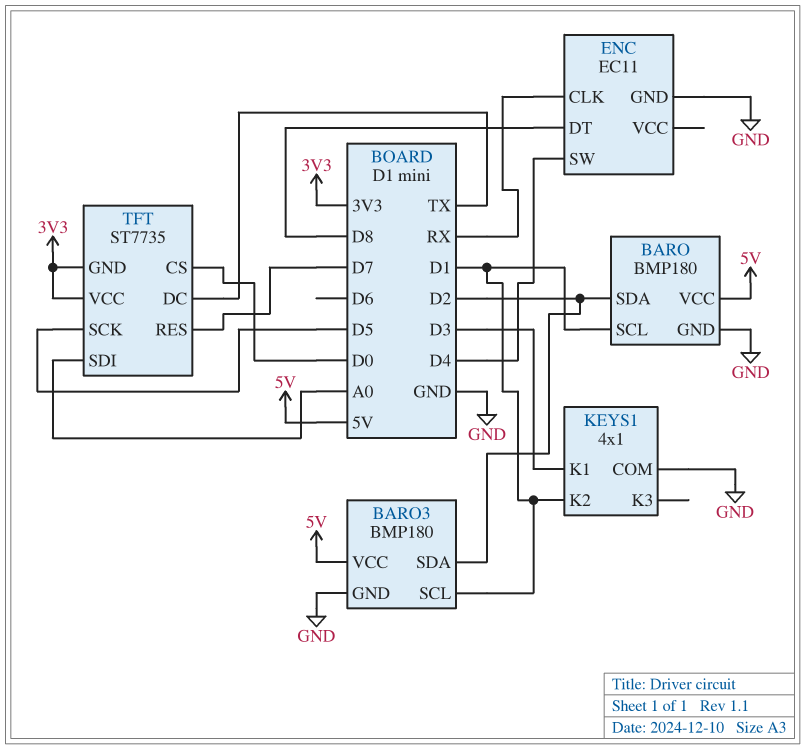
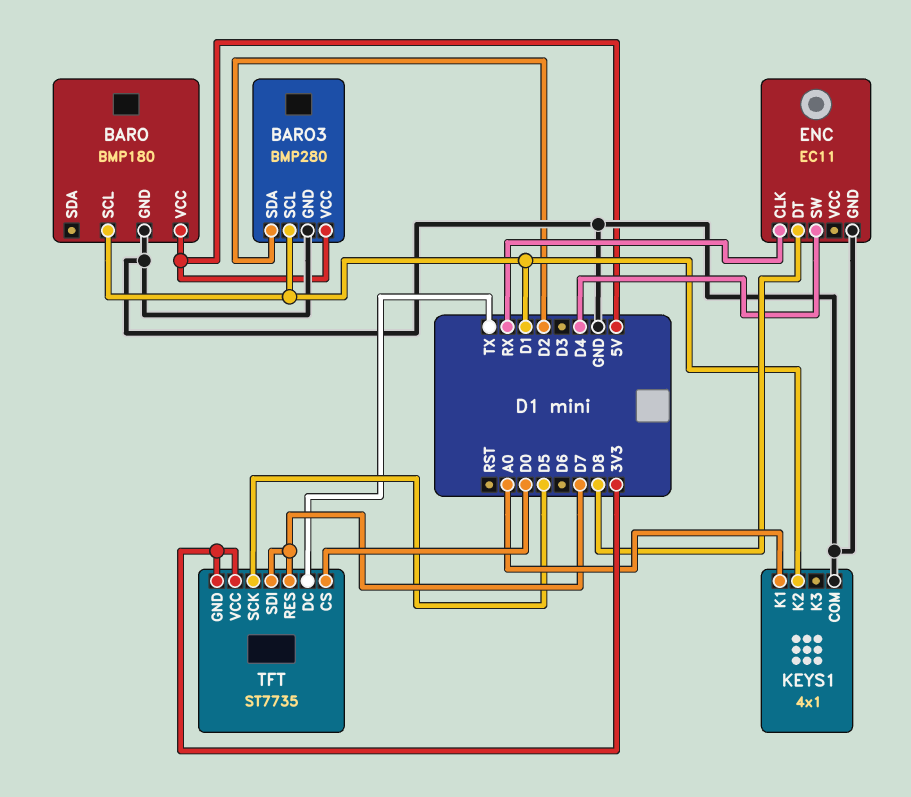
BARO pin SDA: D2 -> none
BARO3: BMP180 -> BMP280
KEYS1 pin K1: D3 -> A0
TFT pin SDI: A0 -> D7

